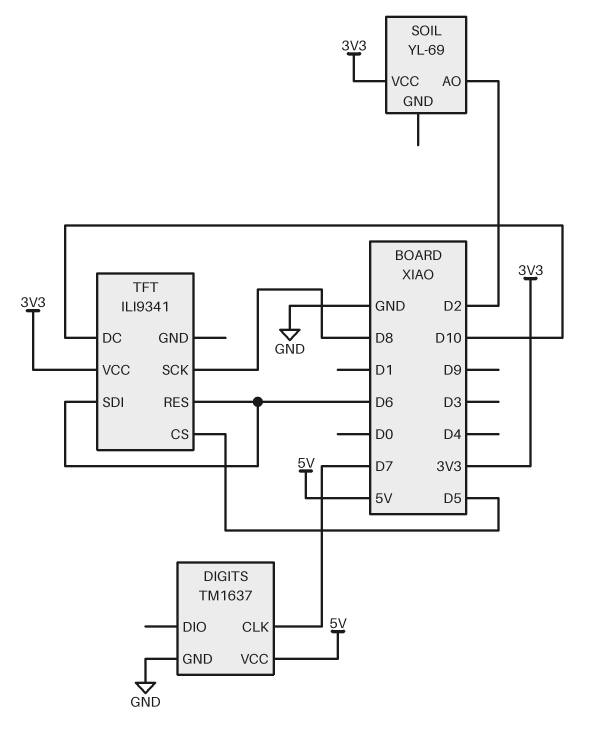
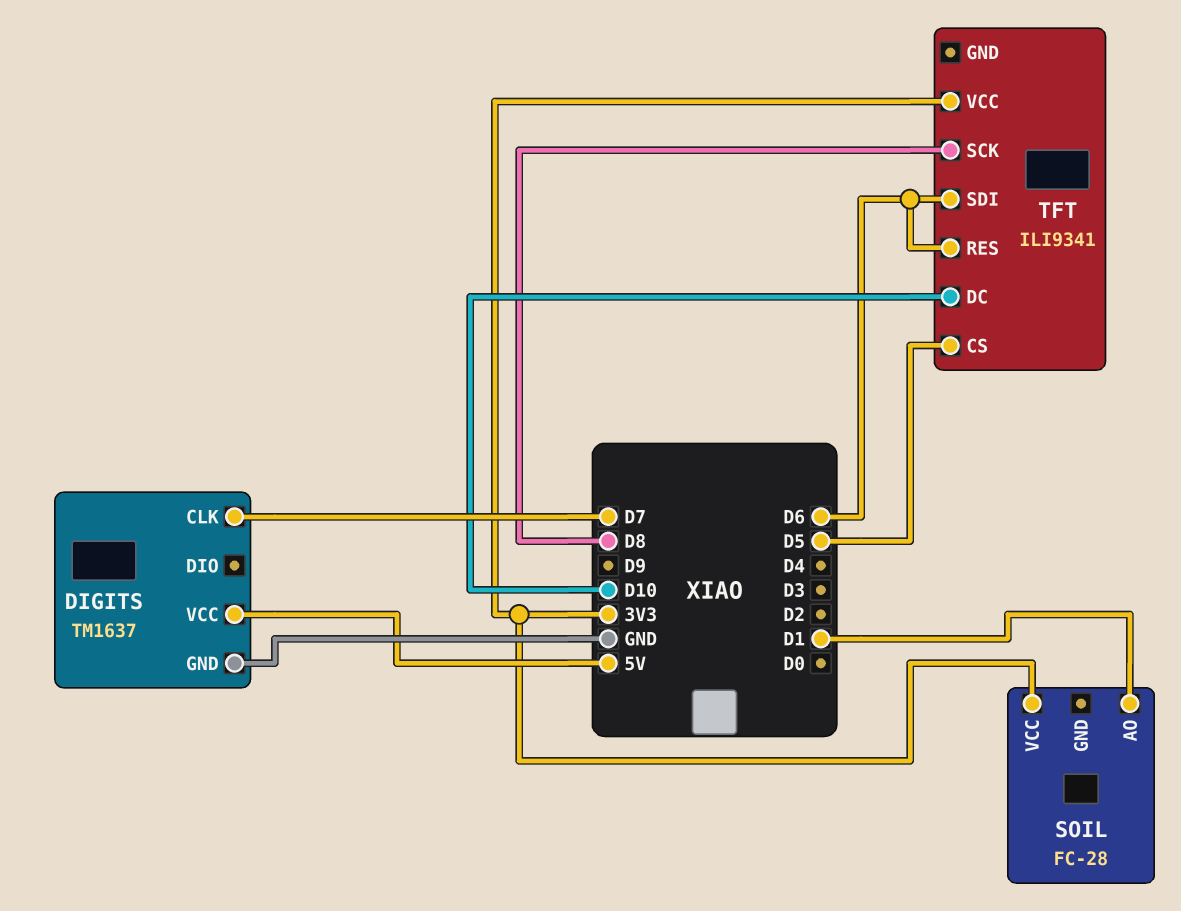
SOIL: YL-69 -> FC-28
SOIL pin AO: D2 -> D1

